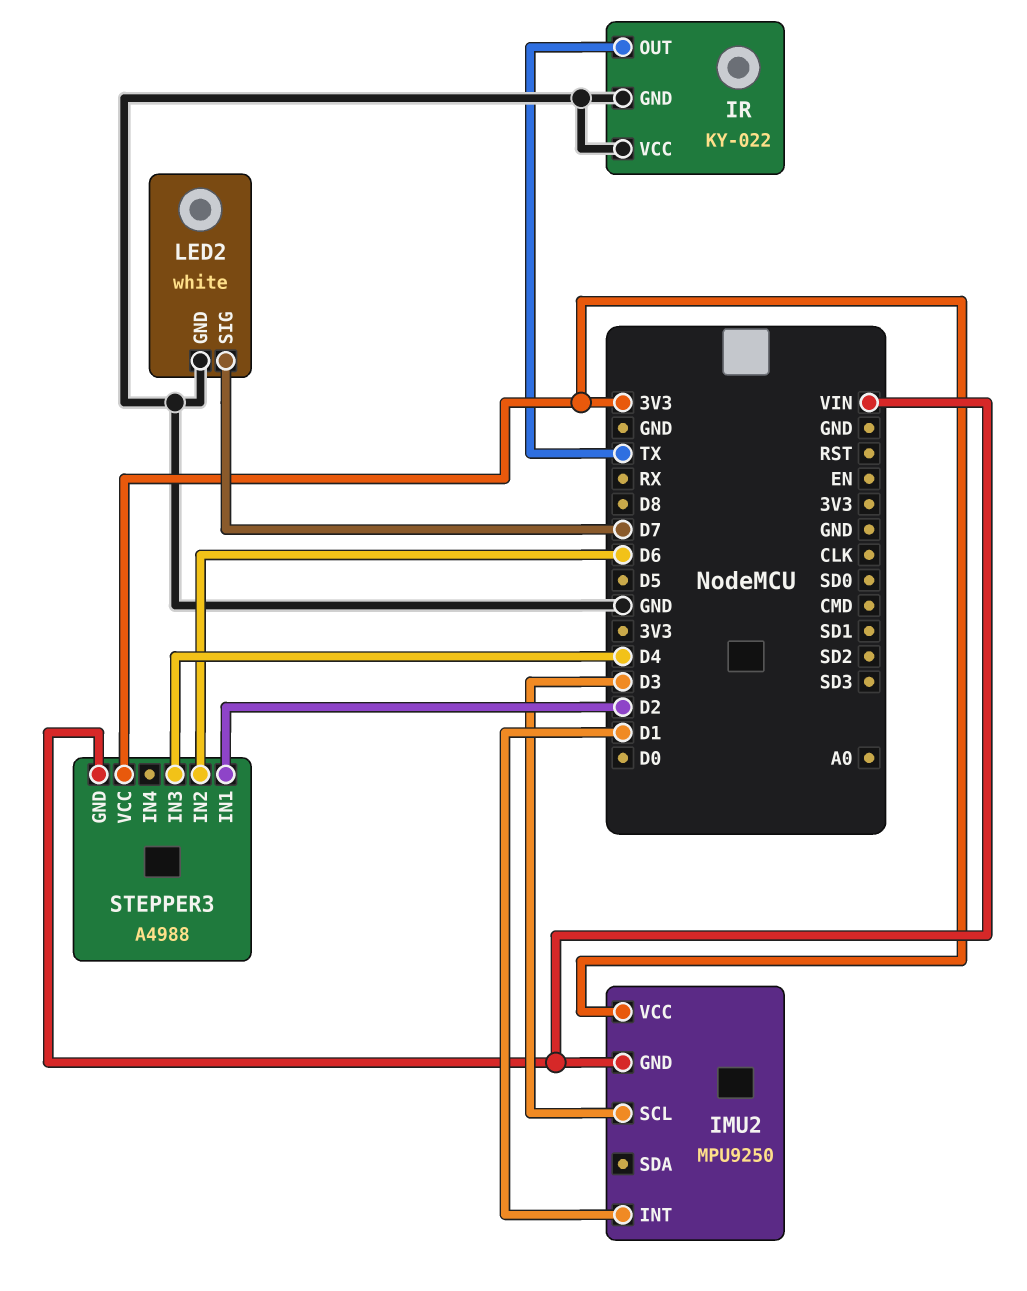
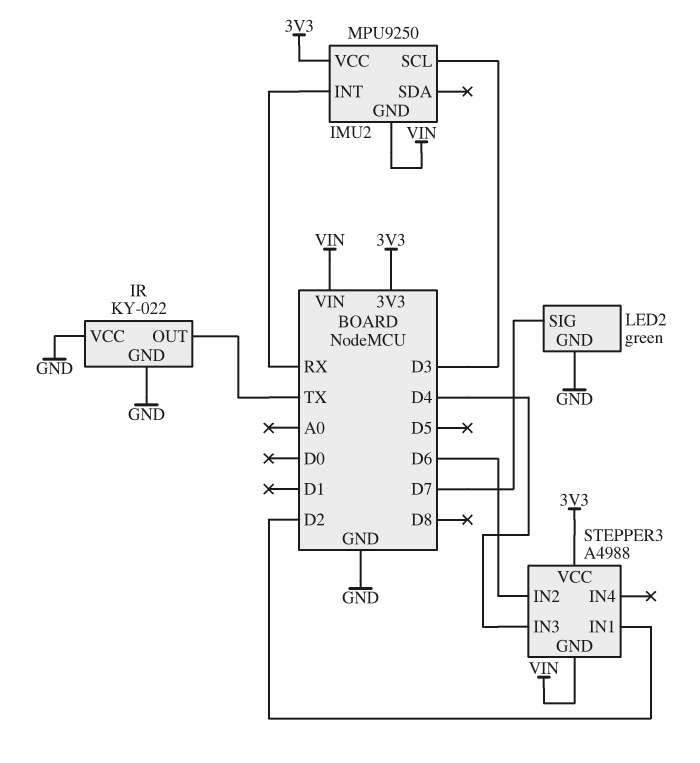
IMU2 pin INT: D1 -> RX
LED2: white -> green

